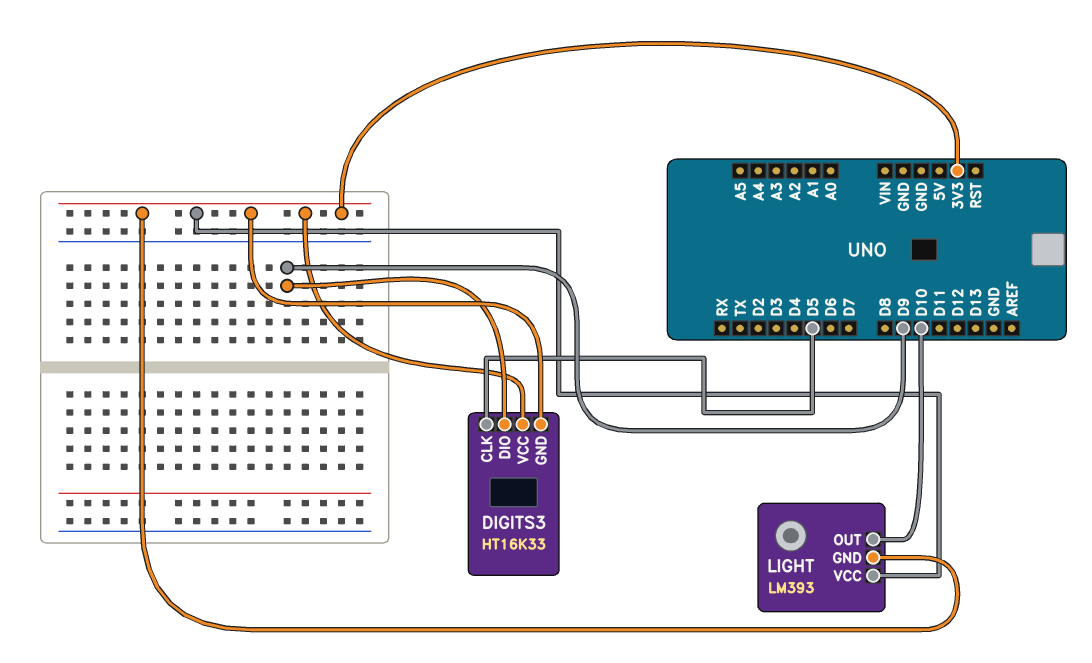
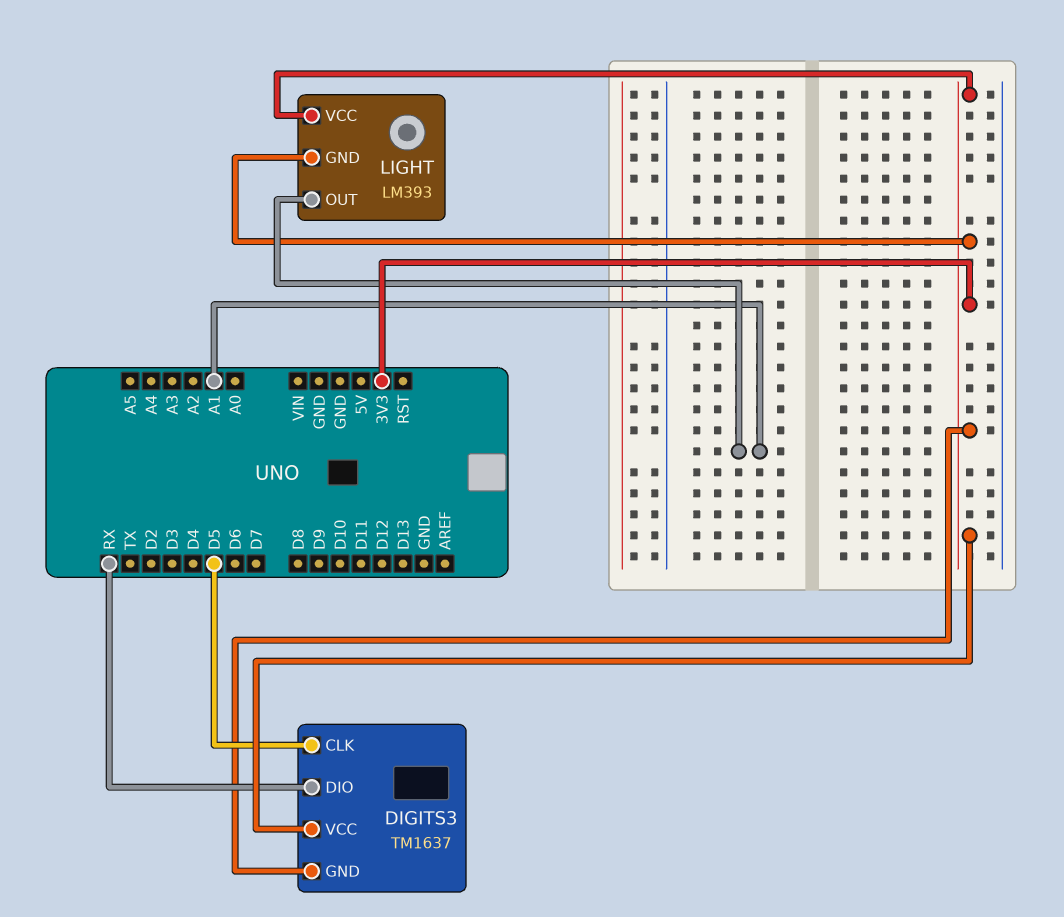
DIGITS3: HT16K33 -> TM1637
DIGITS3 pin DIO: D9 -> RX
LIGHT pin OUT: D10 -> A1

